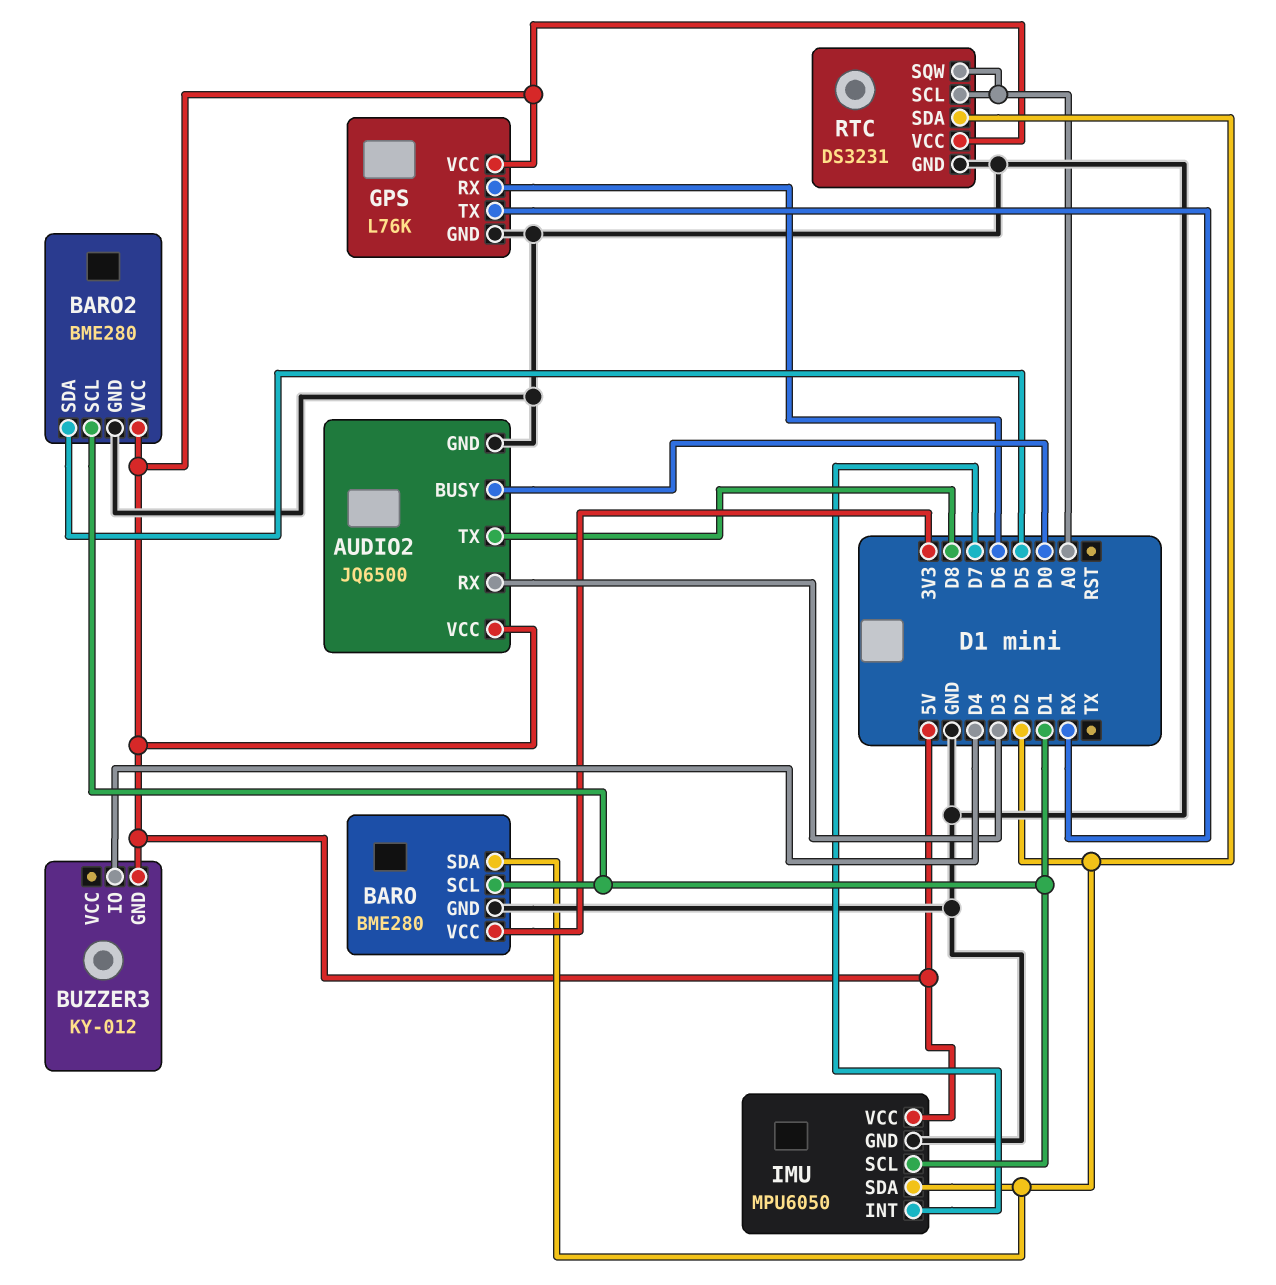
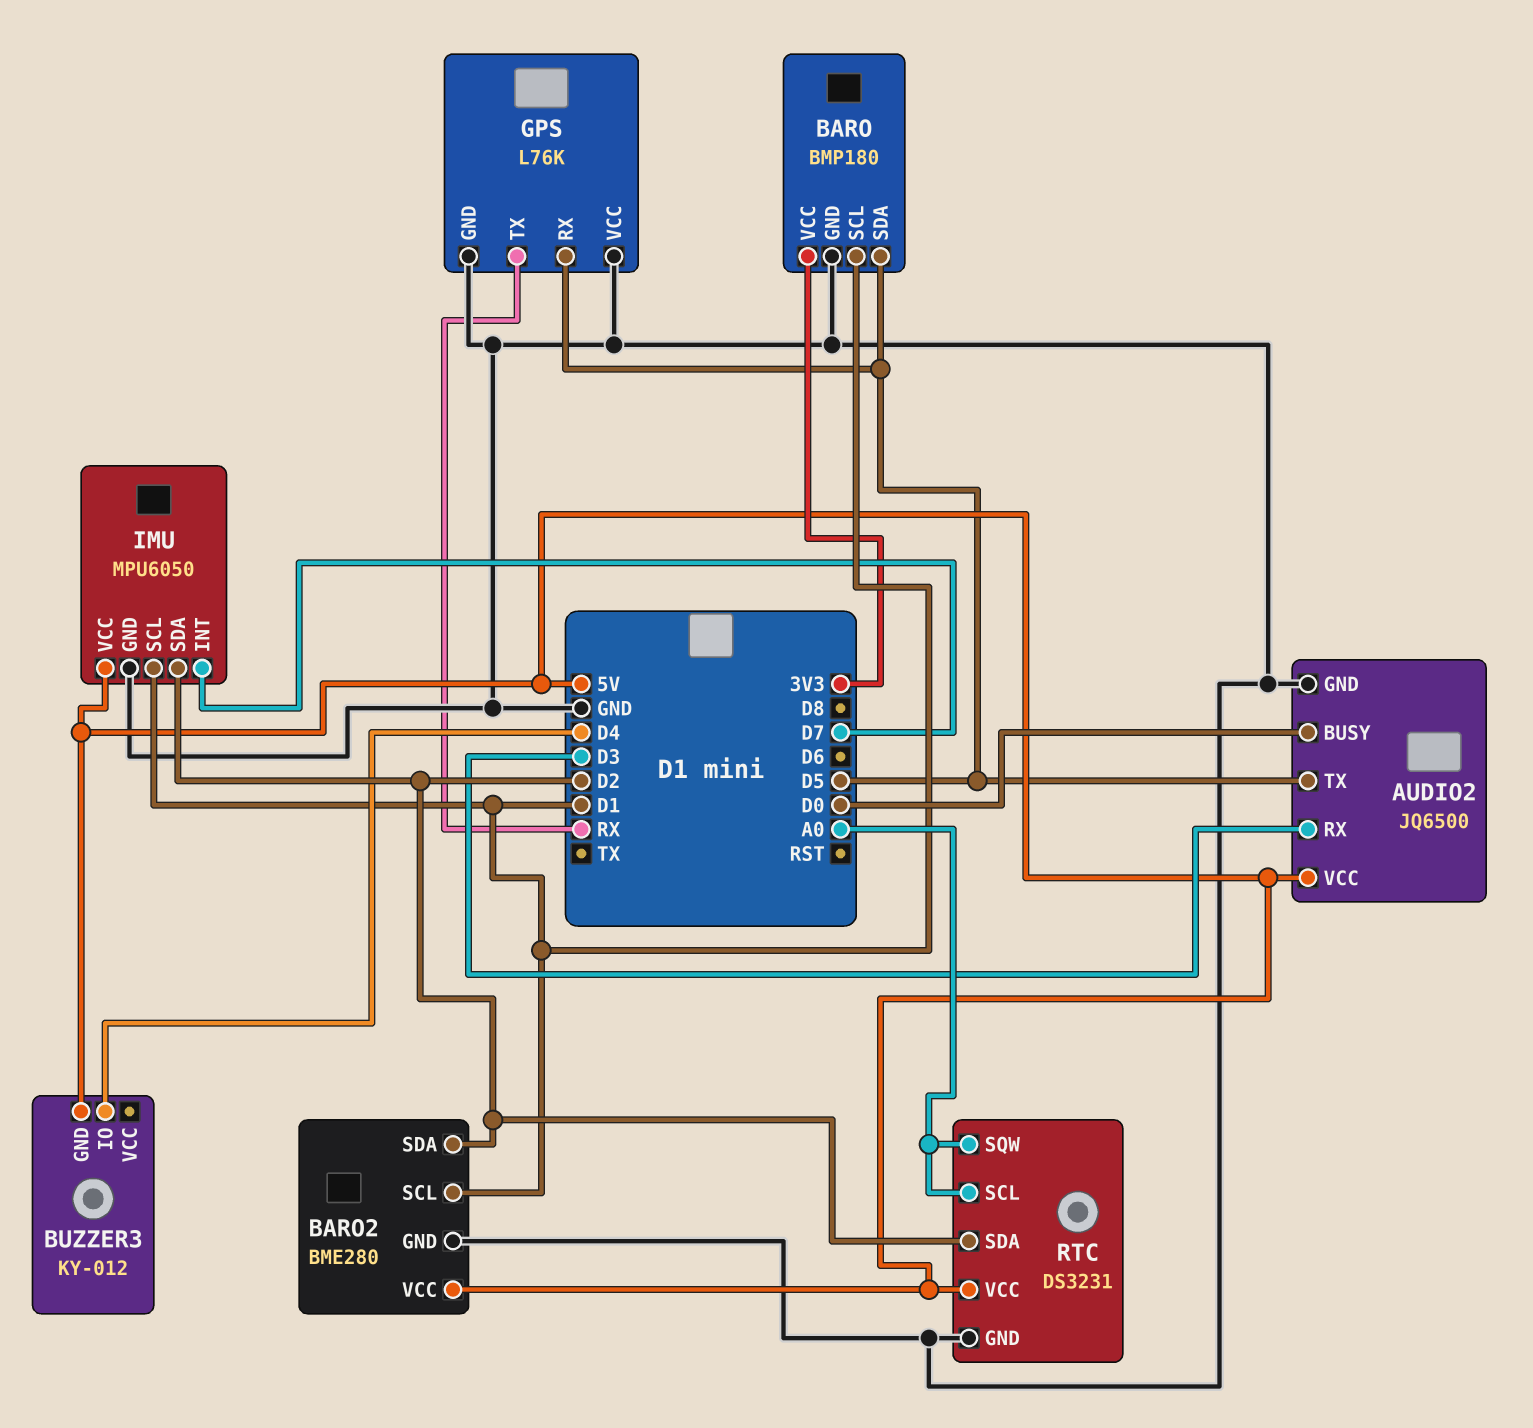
AUDIO2 pin TX: D8 -> D5
BARO: BME280 -> BMP180
BARO pin SDA: D2 -> D5
BARO2 pin SDA: D5 -> D2
GPS pin RX: D6 -> D5
GPS pin VCC: 5V -> GND

